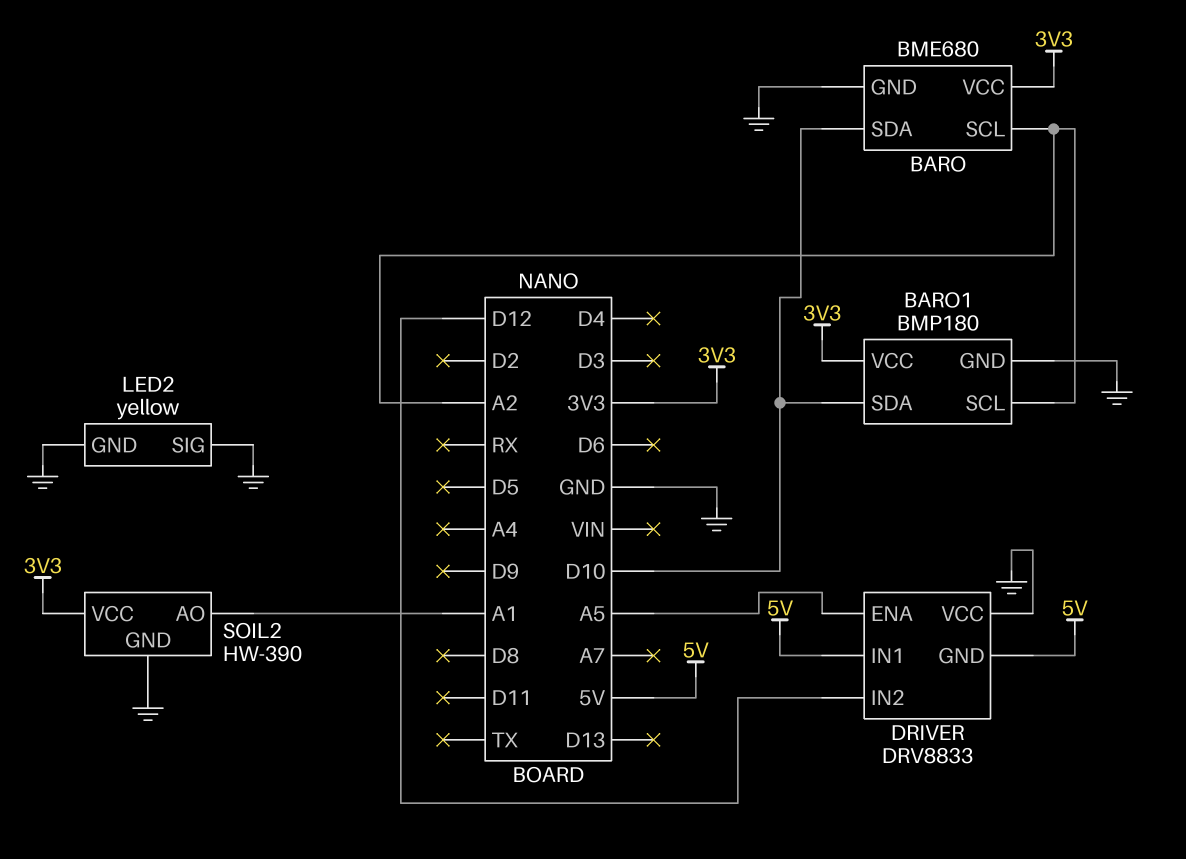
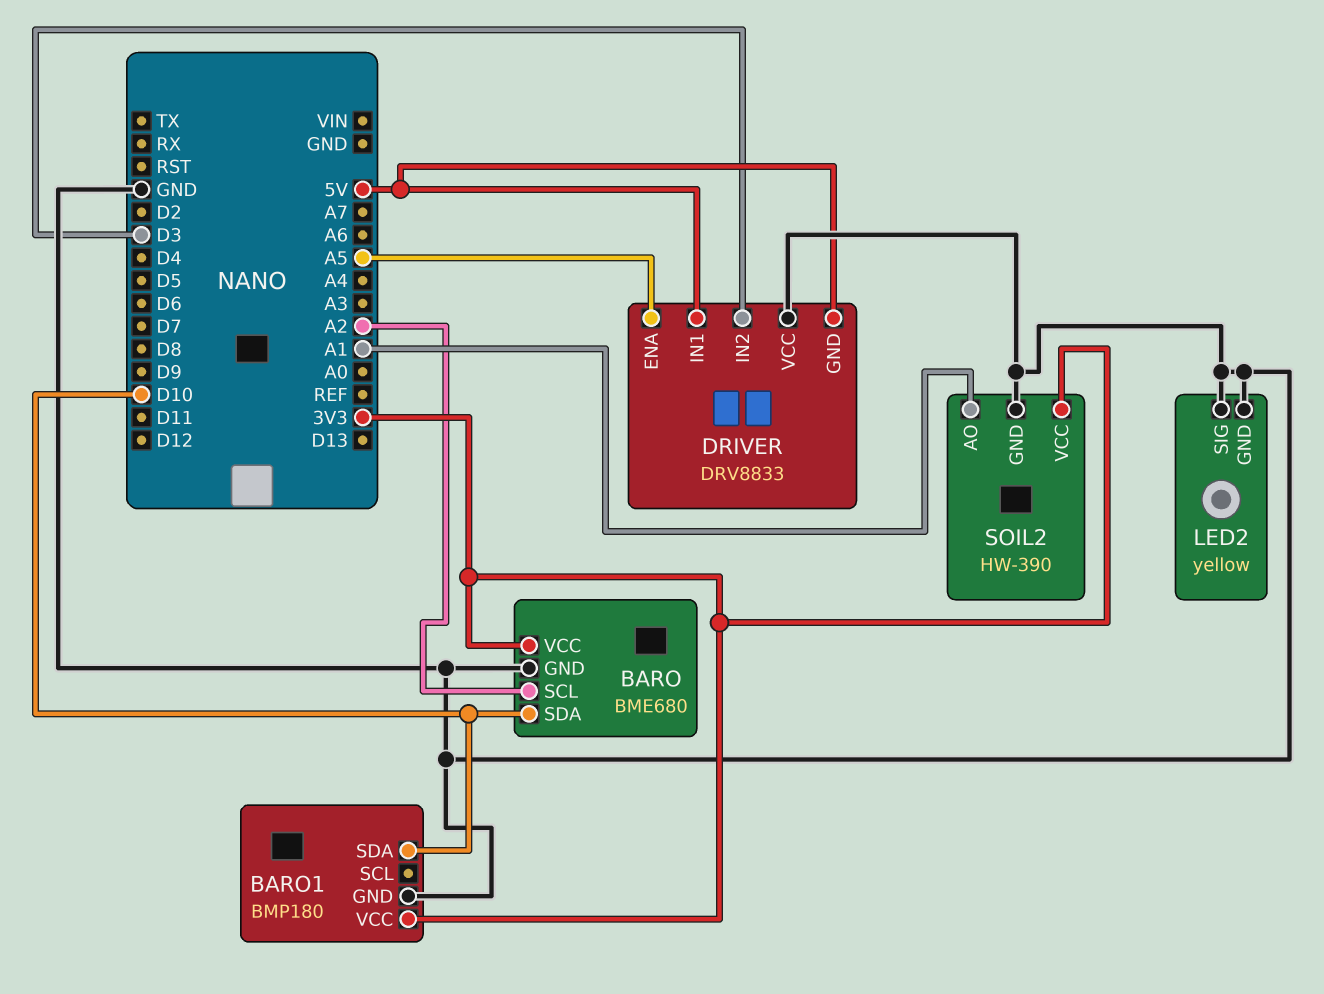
BARO1 pin SCL: A2 -> none
DRIVER pin IN2: D12 -> D3

